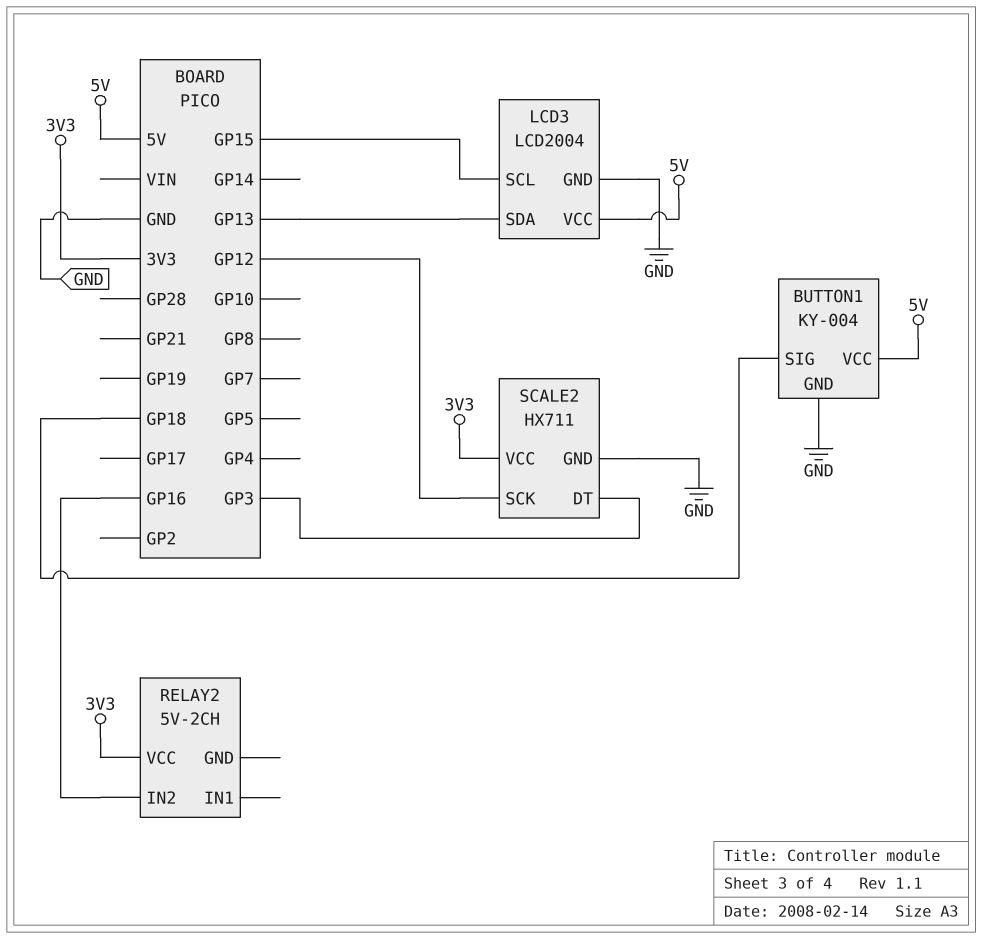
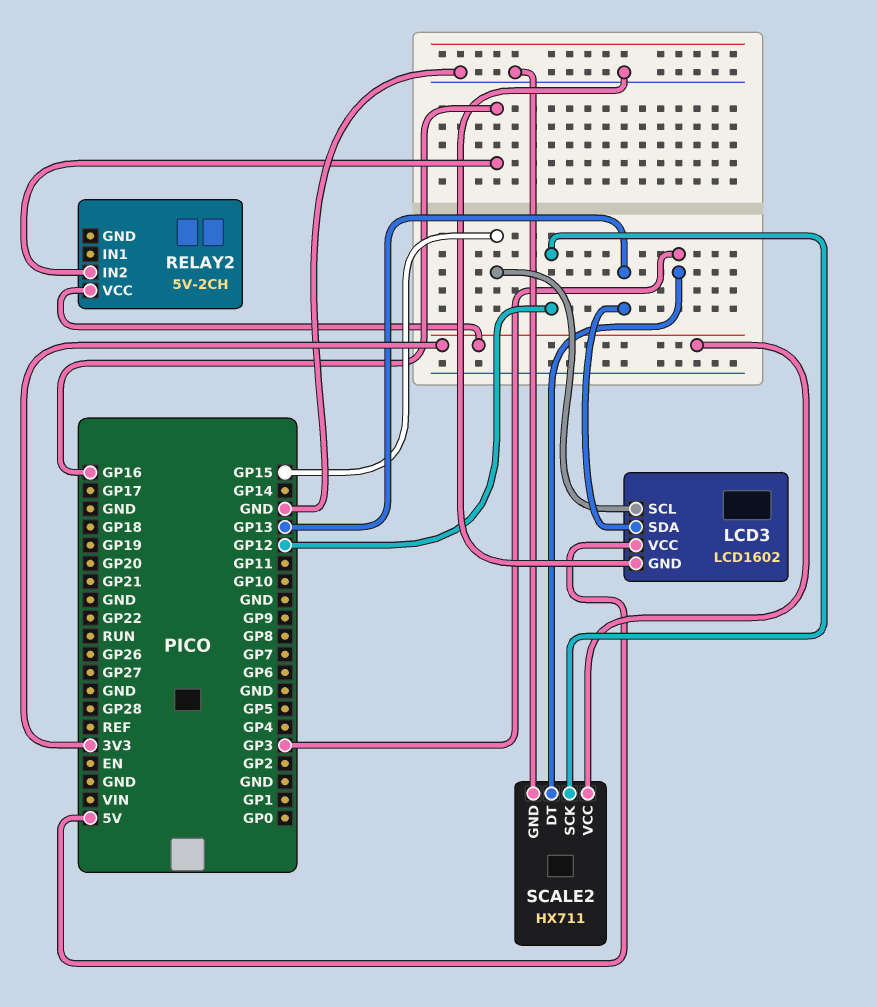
BUTTON1: KY-004 -> none
BUTTON1 pin GND: GND -> none
BUTTON1 pin SIG: GP18 -> none
BUTTON1 pin VCC: 5V -> none
LCD3: LCD2004 -> LCD1602

